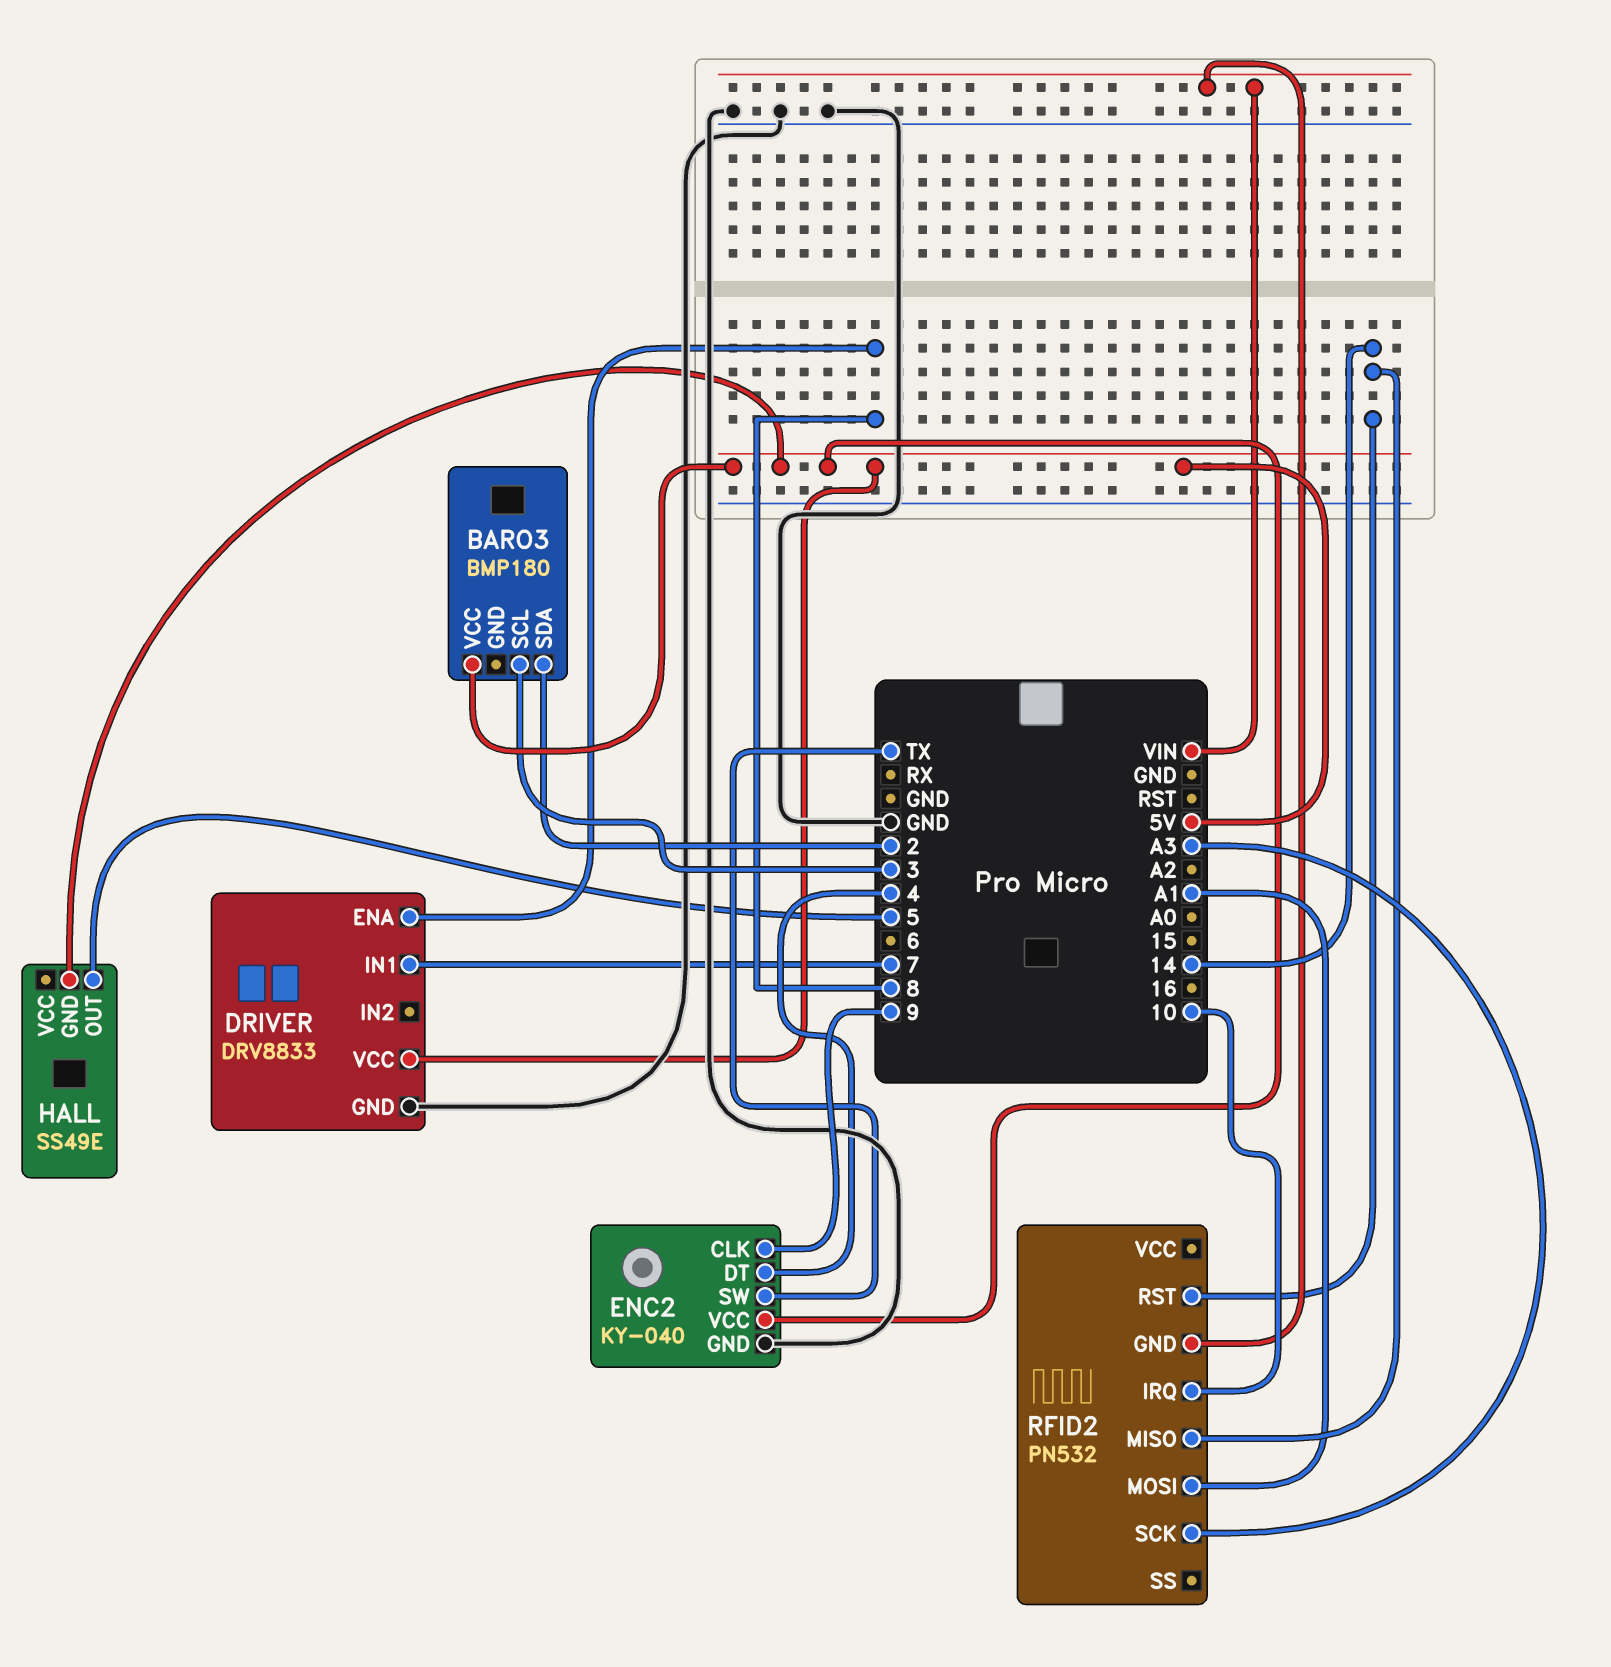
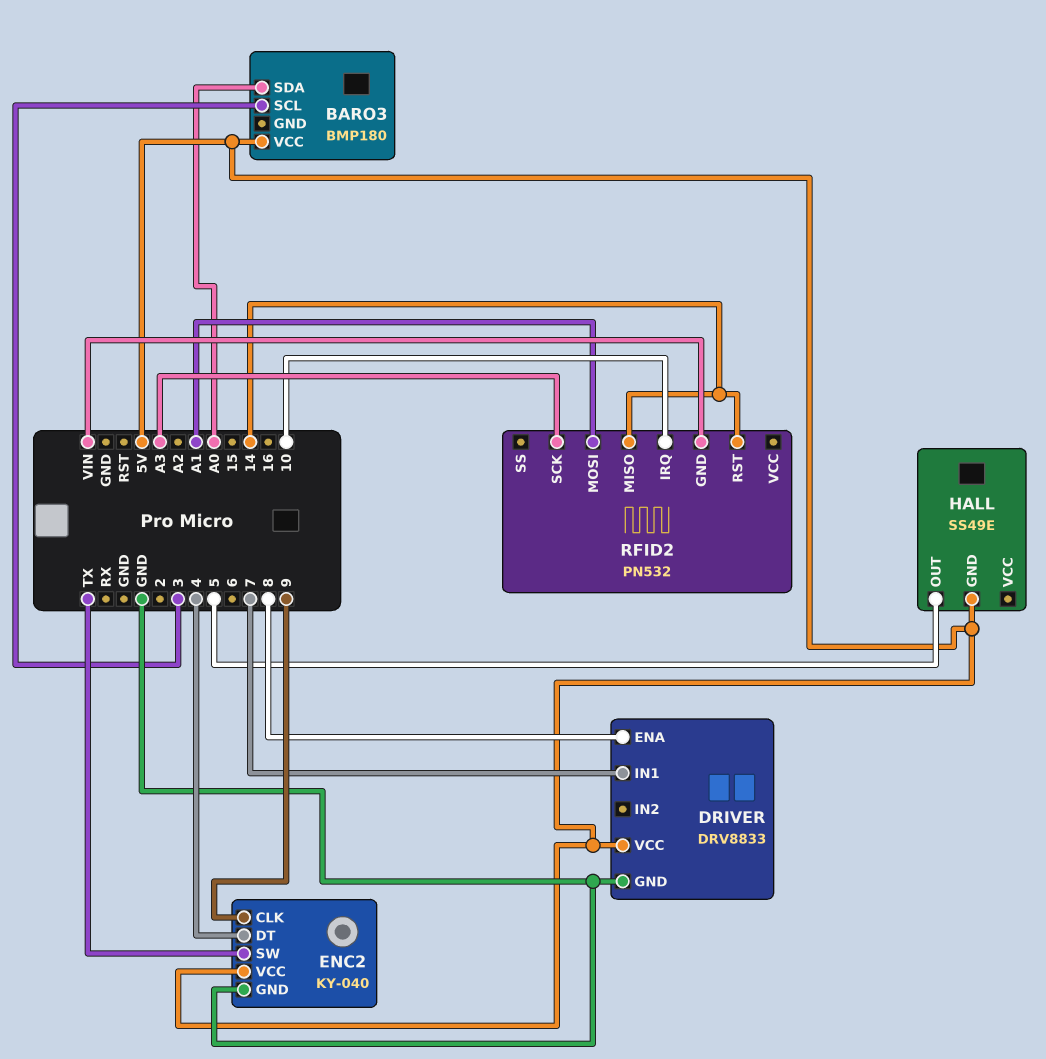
BARO3 pin SDA: 2 -> A0

